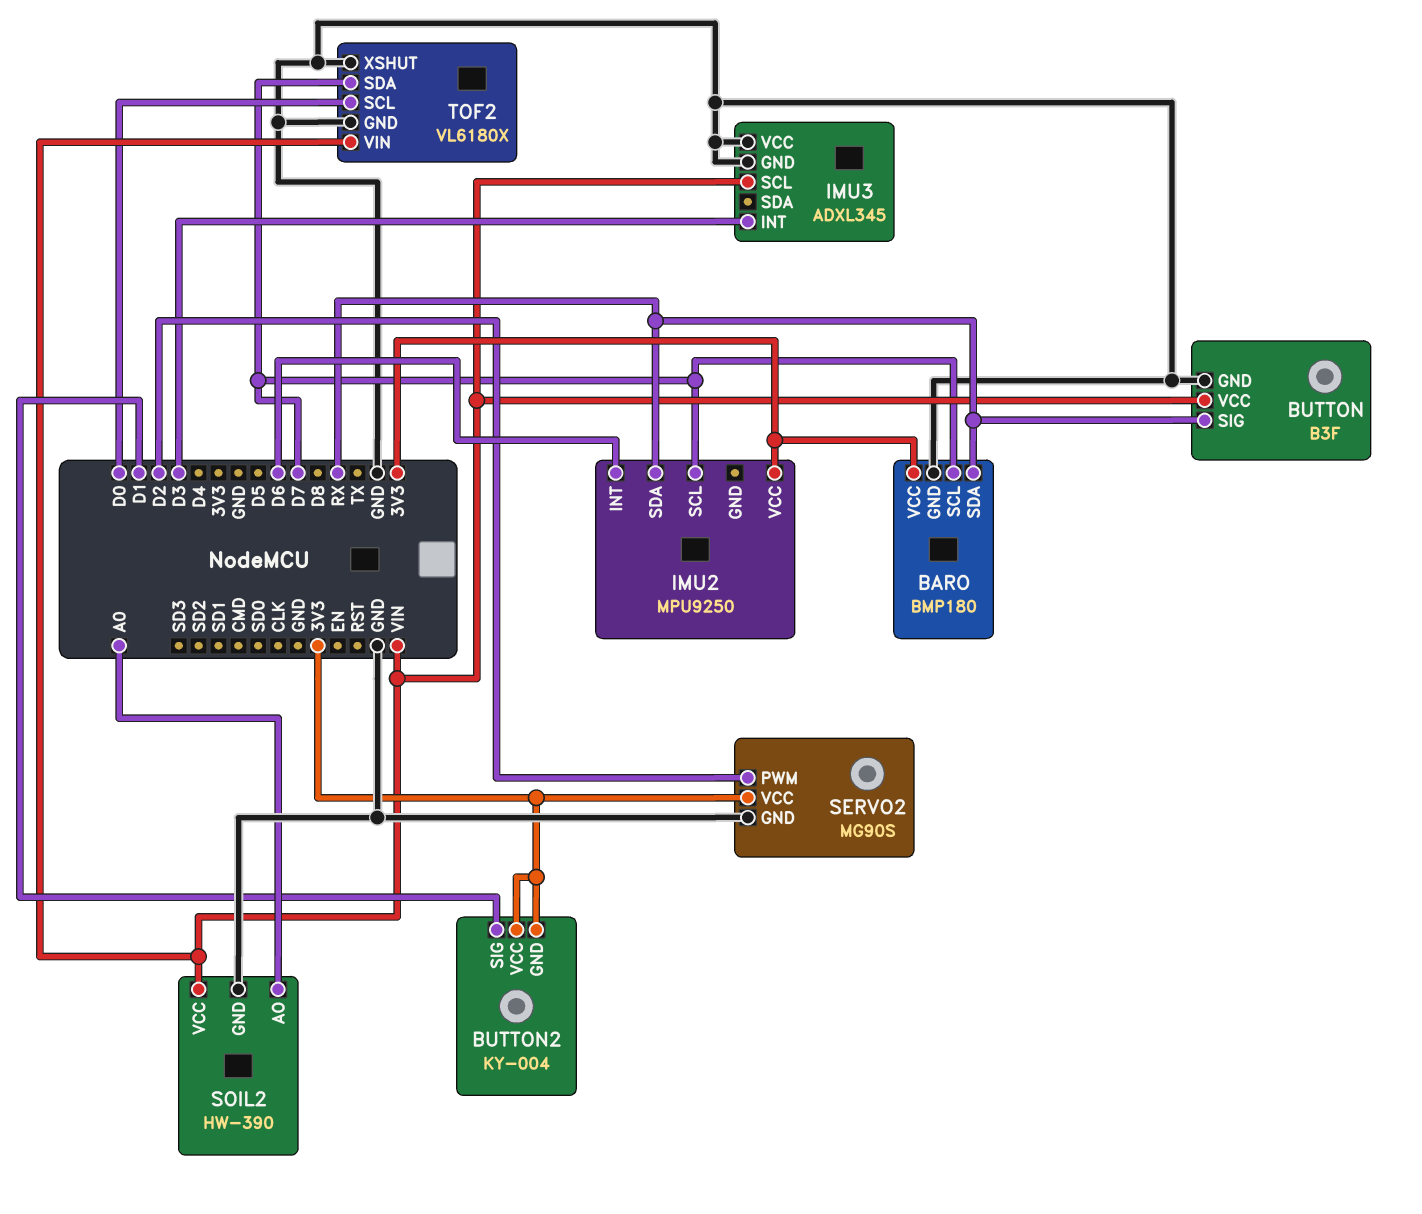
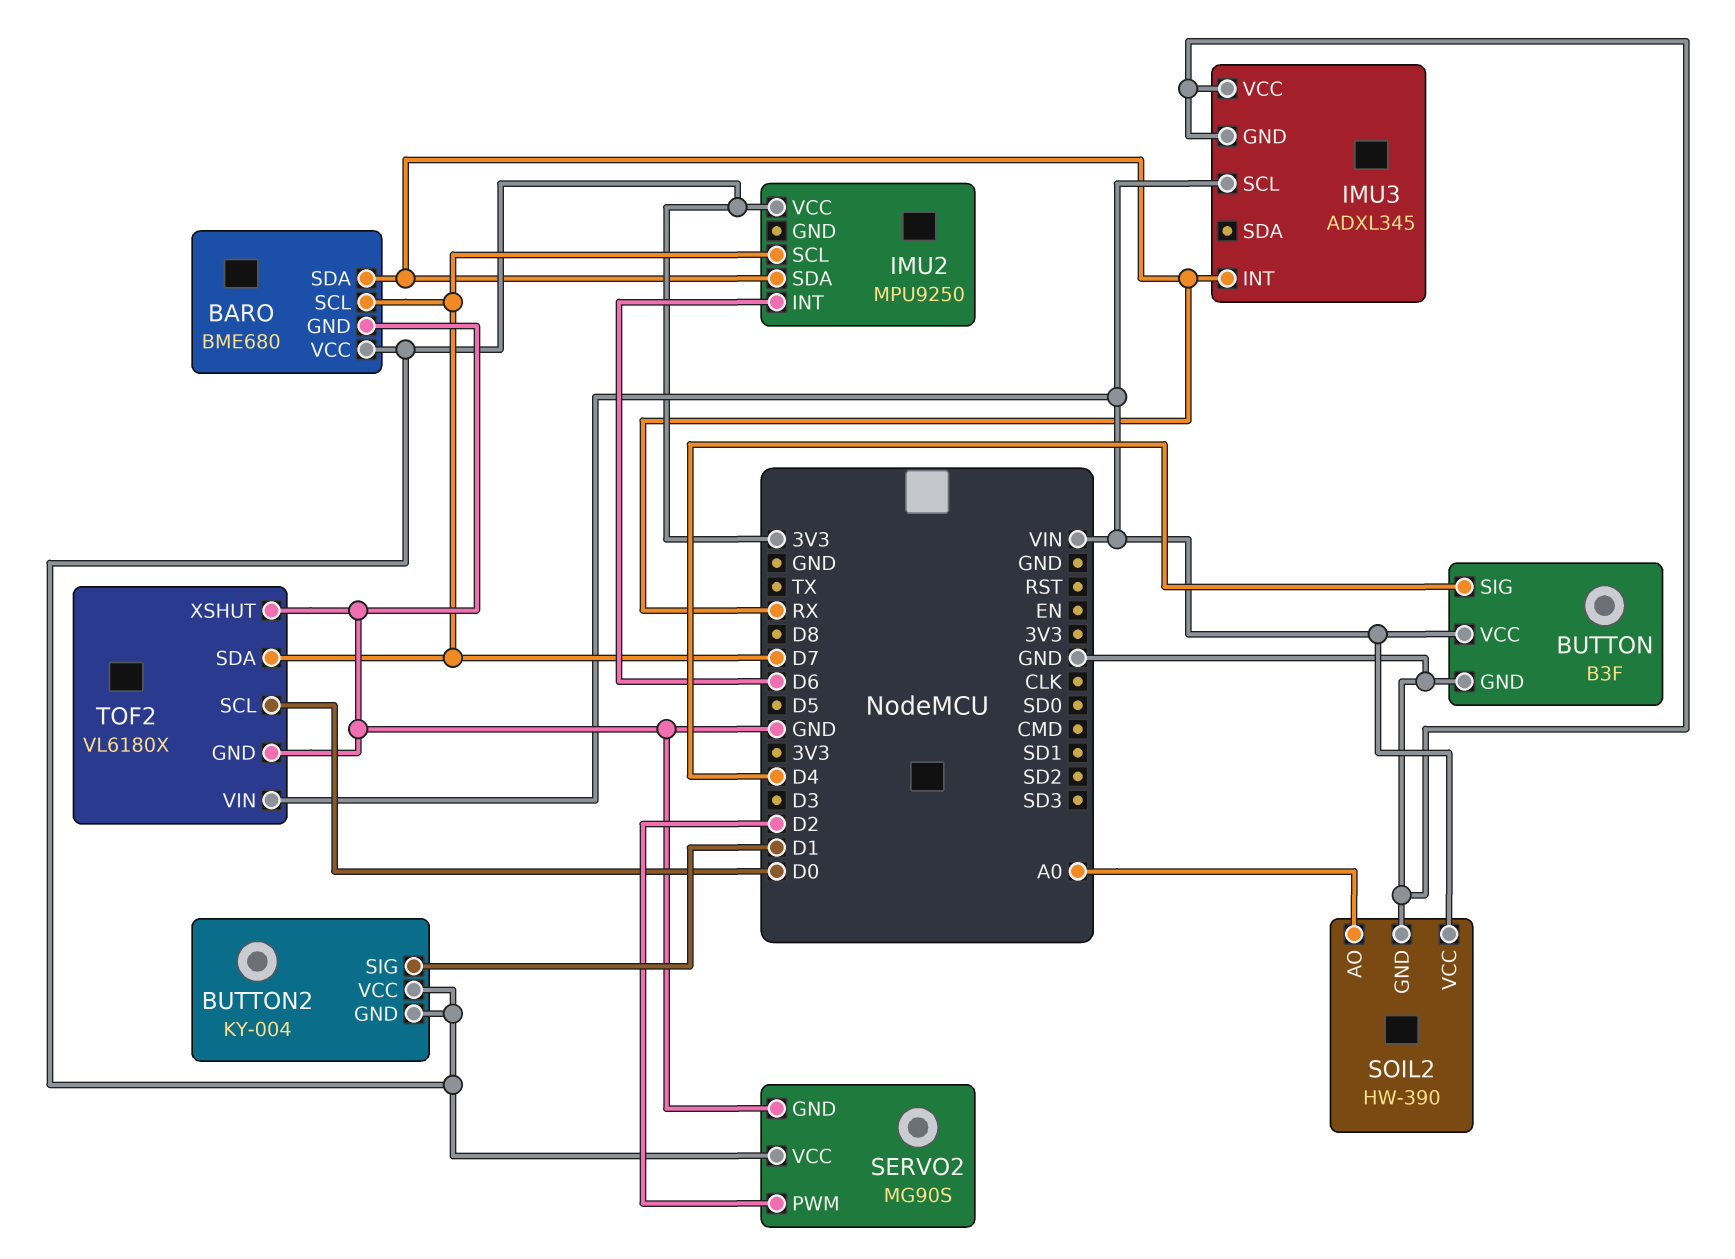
BARO: BMP180 -> BME680
BUTTON pin SIG: RX -> D4
IMU3 pin INT: D3 -> RX

